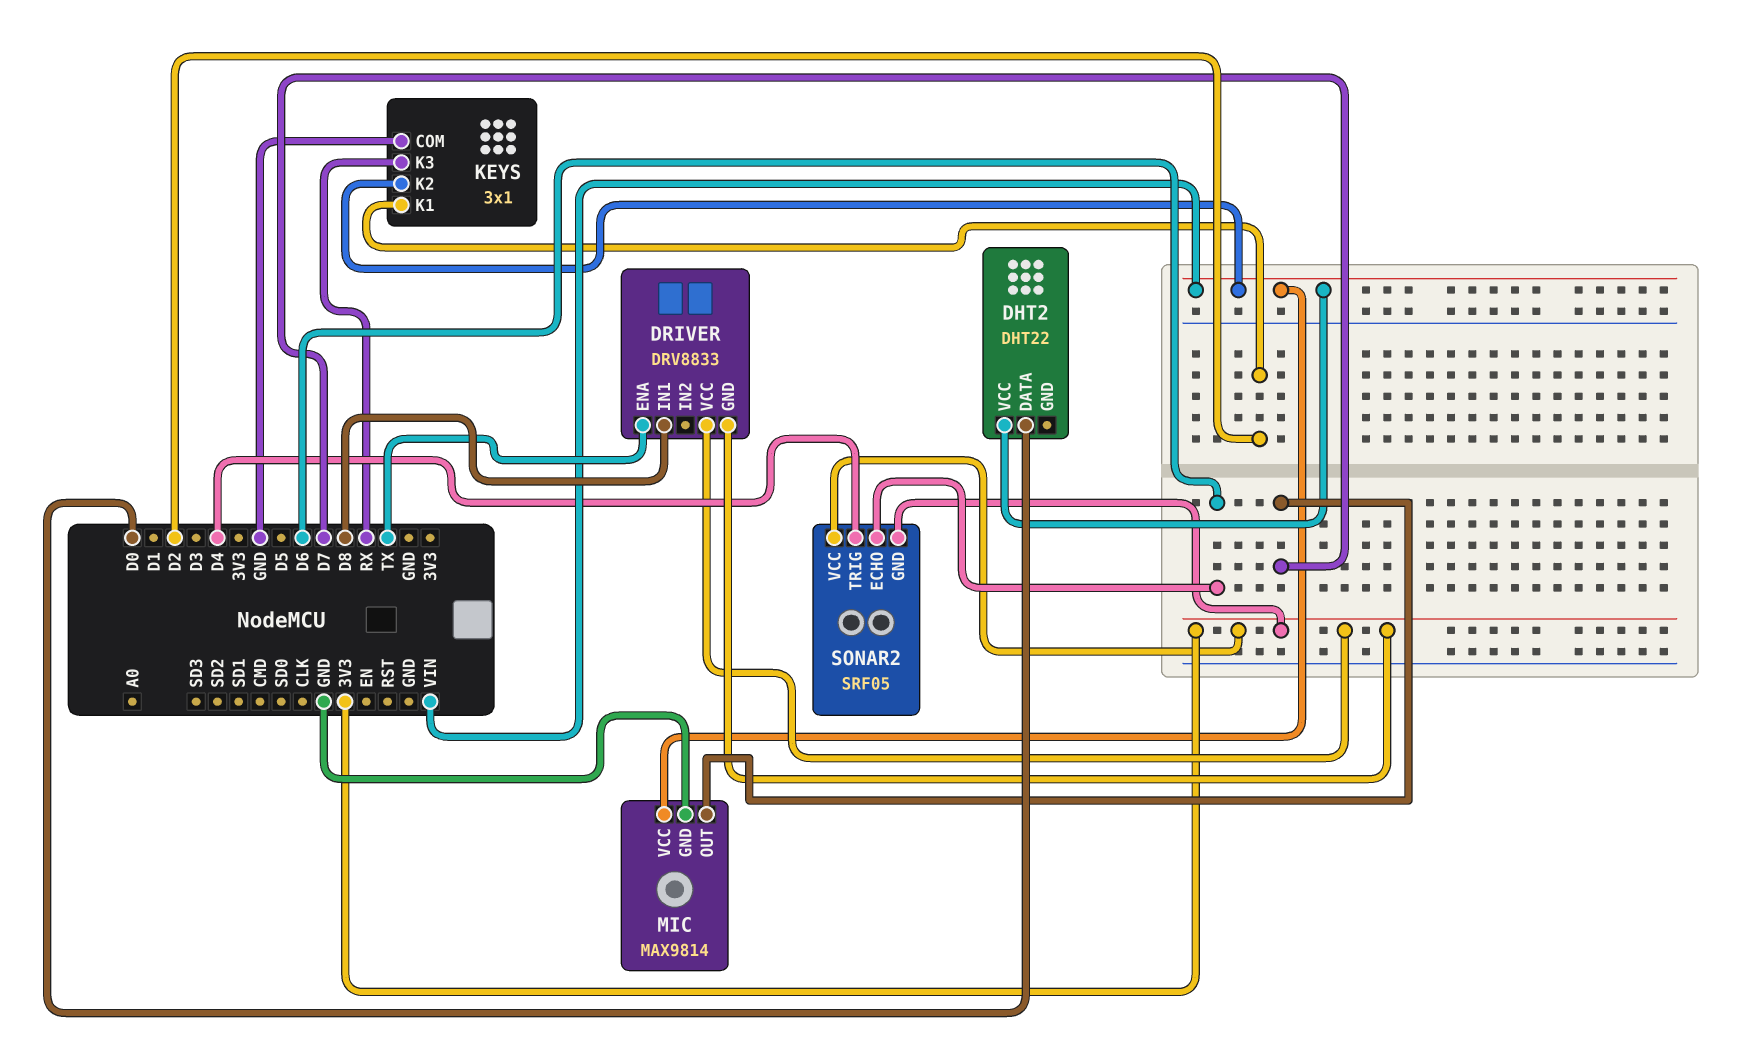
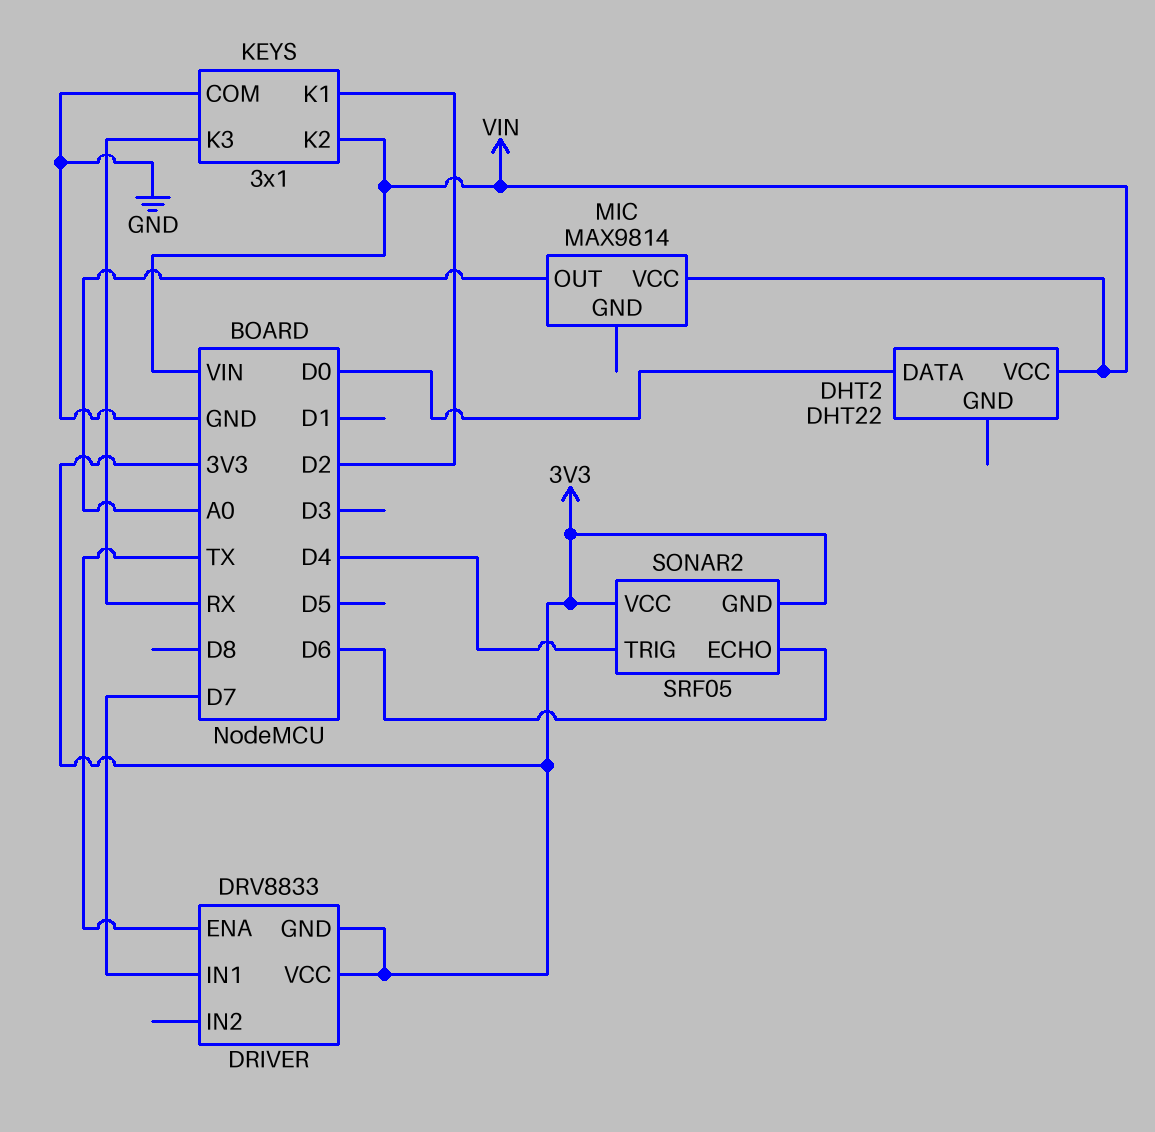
DRIVER pin IN1: D8 -> D7
MIC pin GND: GND -> none
MIC pin OUT: D7 -> A0

